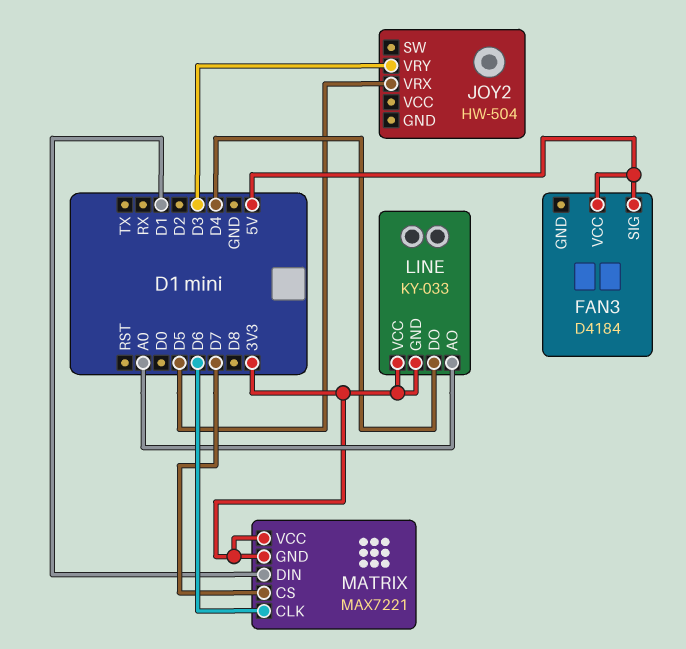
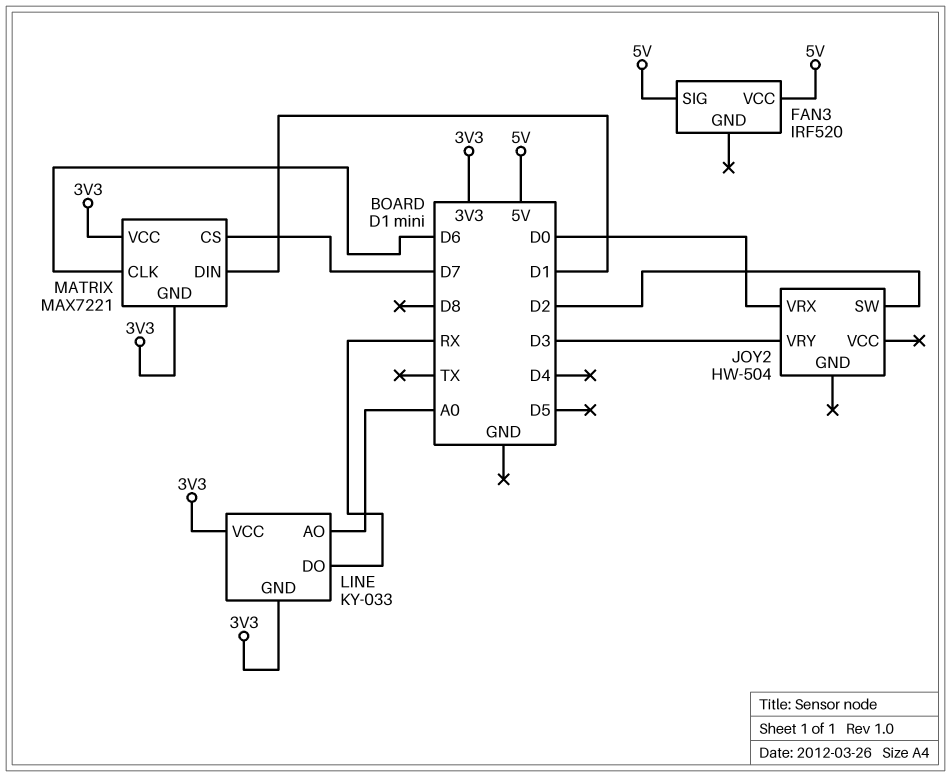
FAN3: D4184 -> IRF520
JOY2 pin SW: none -> D2
JOY2 pin VRX: D5 -> D0
LINE pin DO: D4 -> RX

